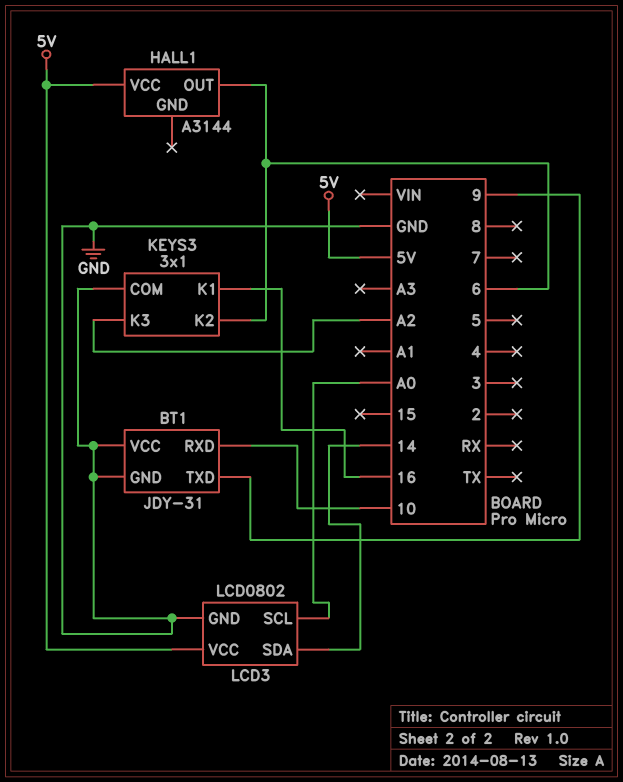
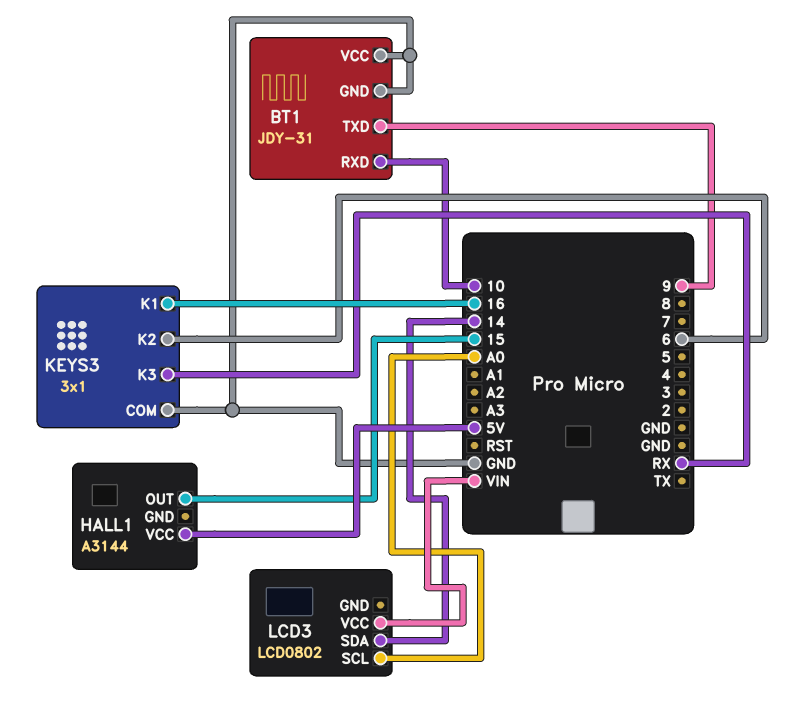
HALL1 pin OUT: 6 -> 15
KEYS3 pin K3: A2 -> RX
LCD3 pin GND: GND -> none
LCD3 pin VCC: 5V -> VIN

